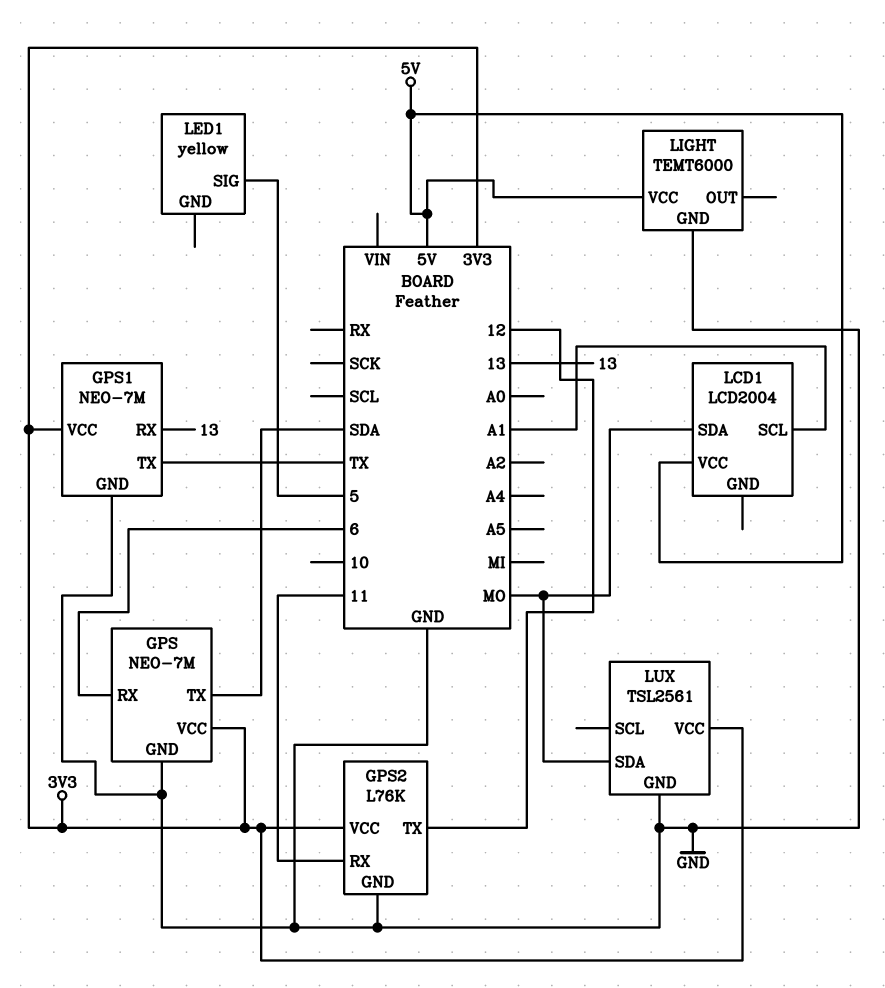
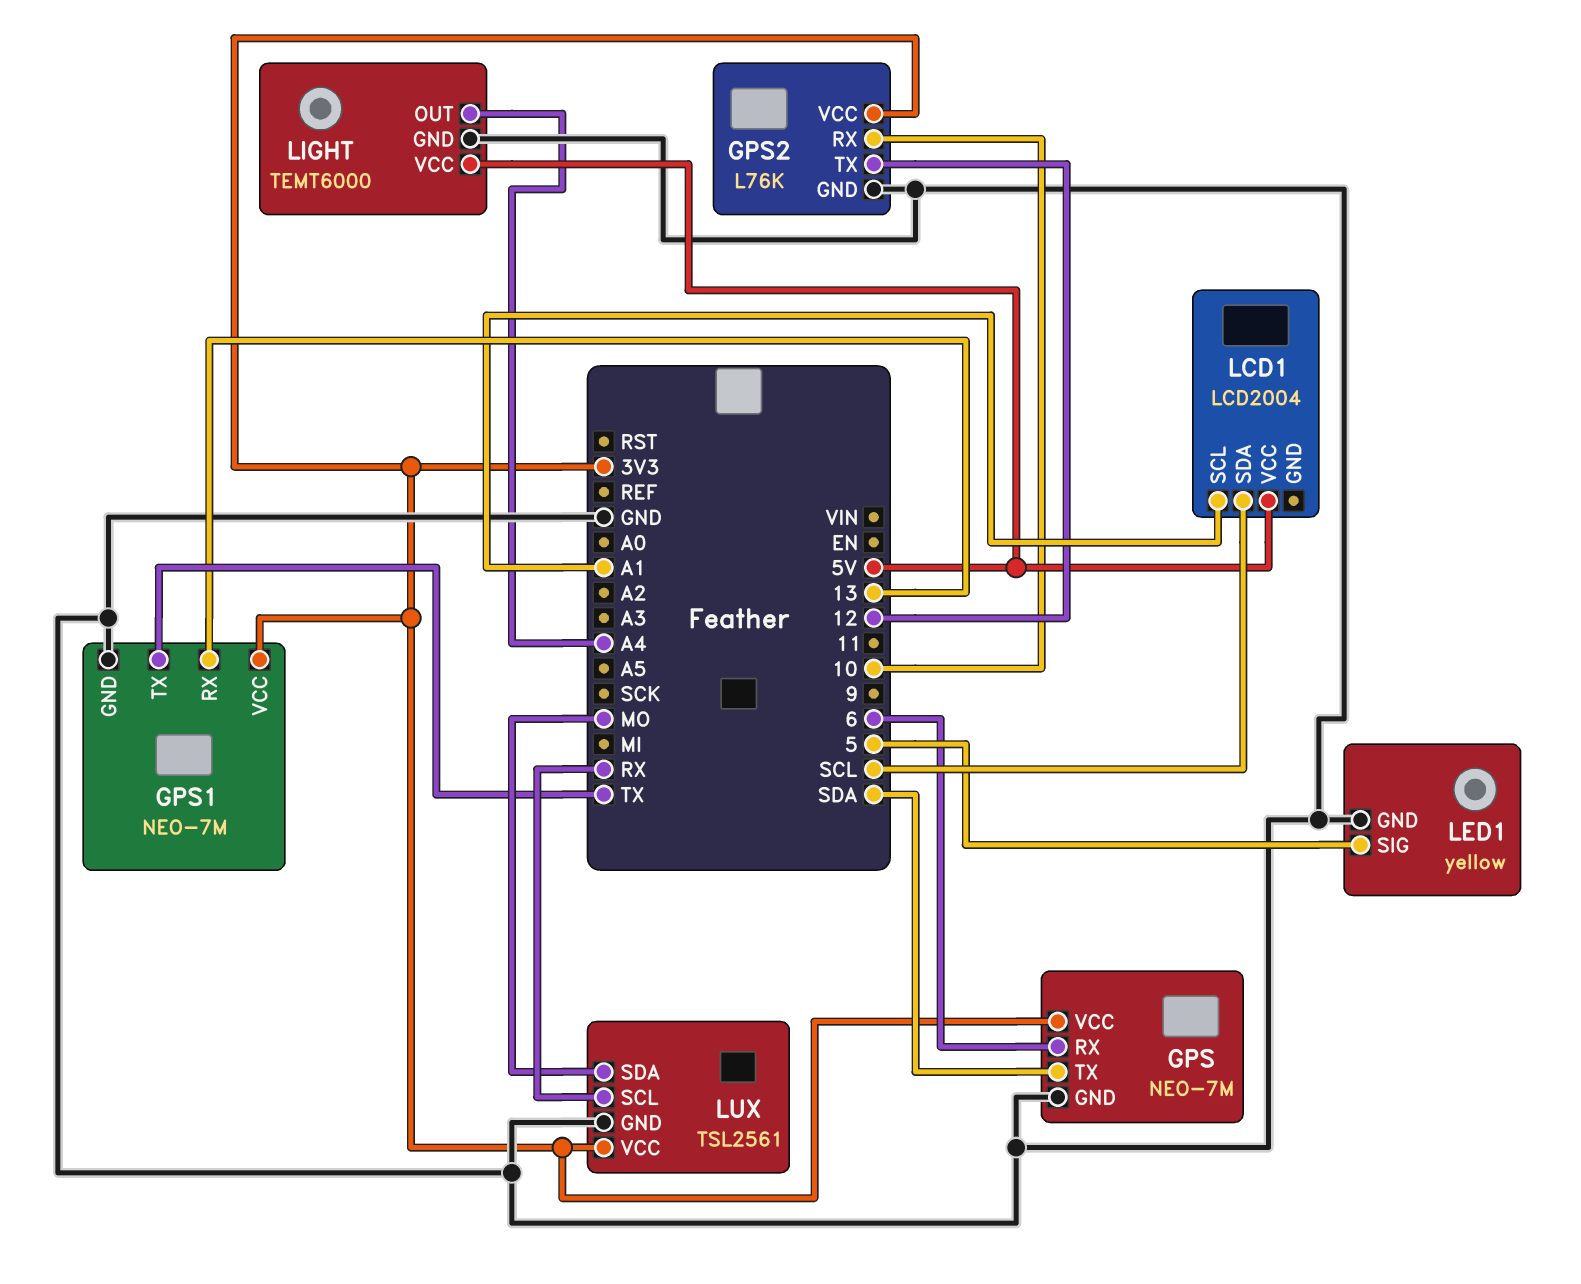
GPS2 pin RX: 11 -> 10
LCD1 pin SDA: MO -> SCL
LED1 pin GND: none -> GND
LIGHT pin OUT: none -> A4
LUX pin SCL: none -> RX

